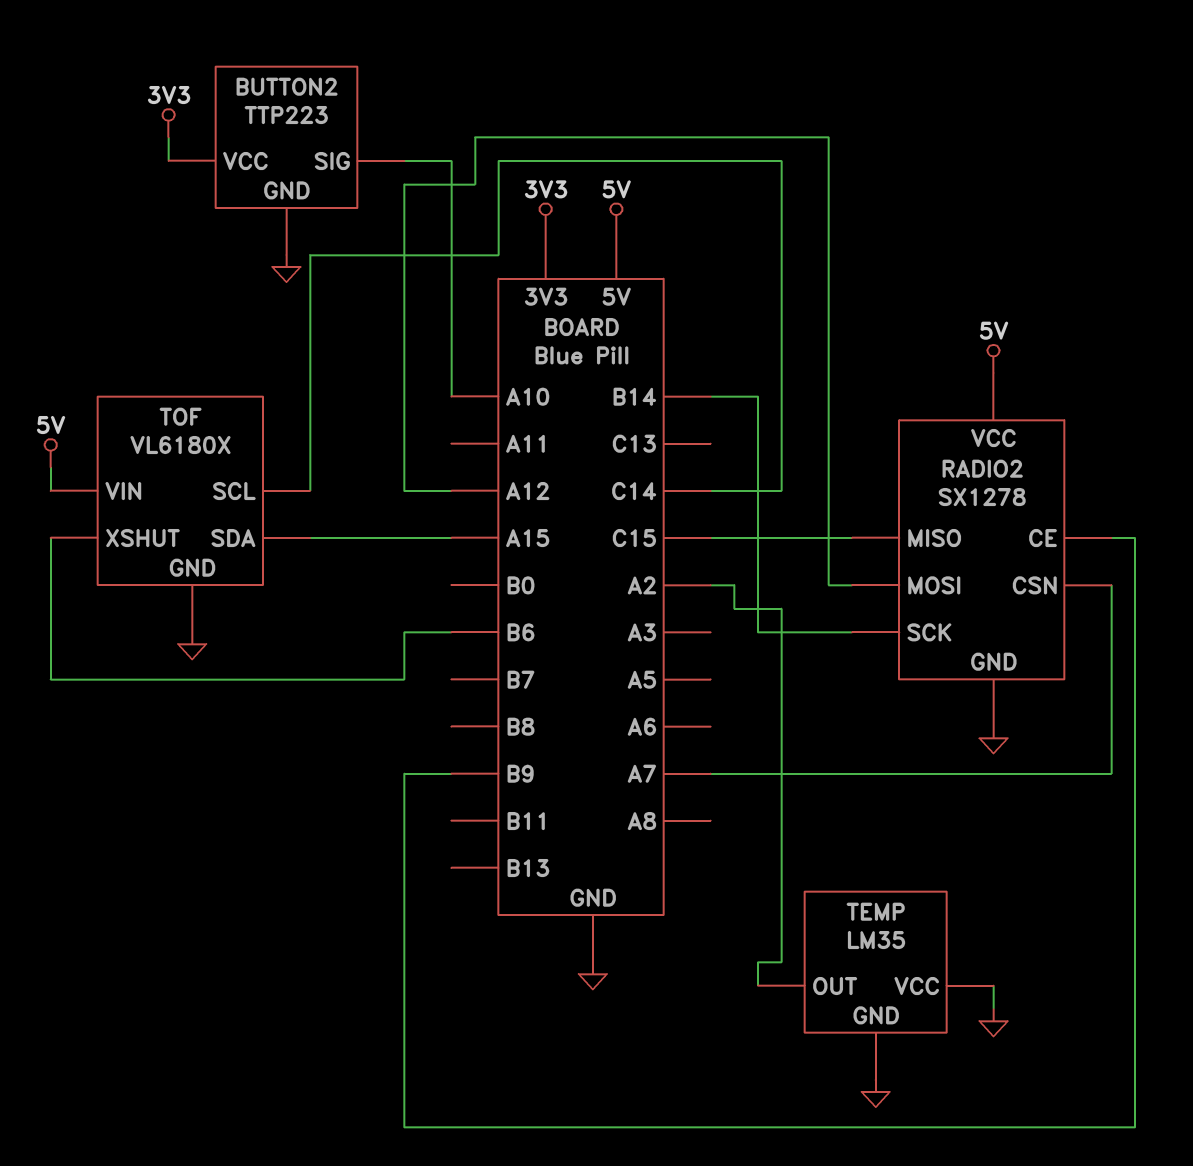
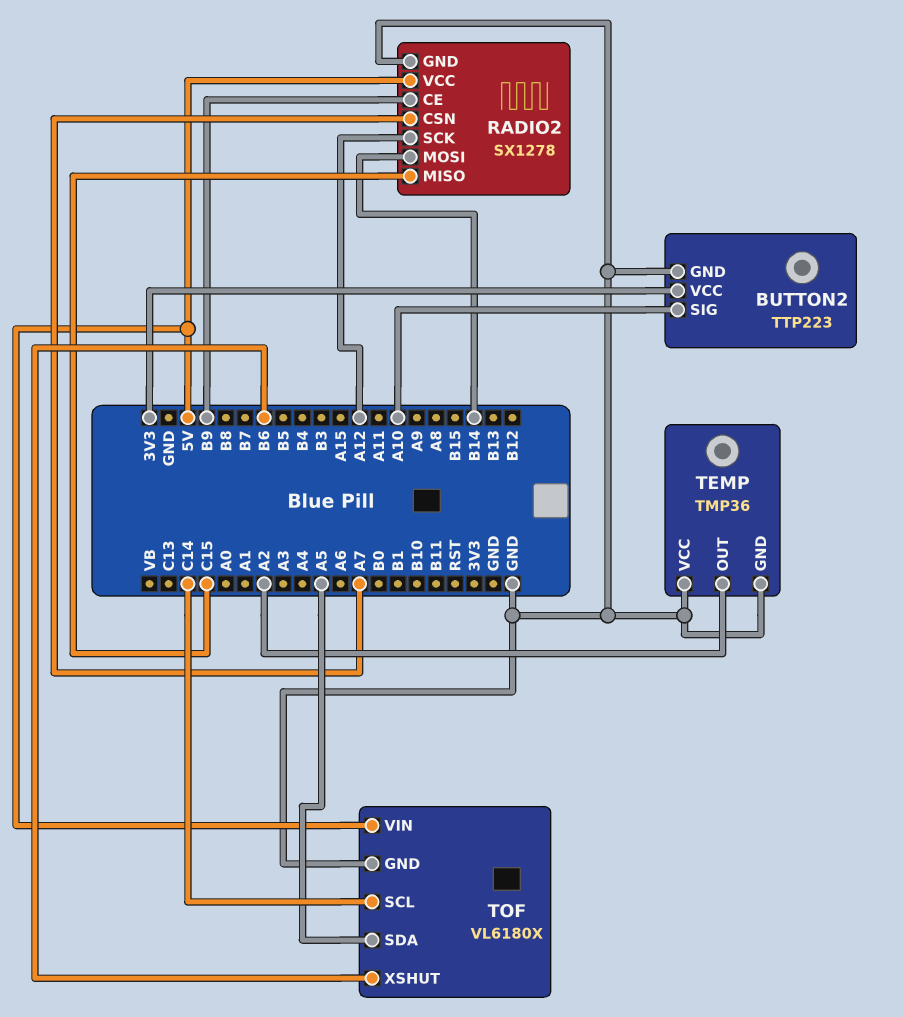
RADIO2 pin MOSI: A12 -> B14
RADIO2 pin SCK: B14 -> A12
TEMP: LM35 -> TMP36
TOF pin SDA: A15 -> A5

